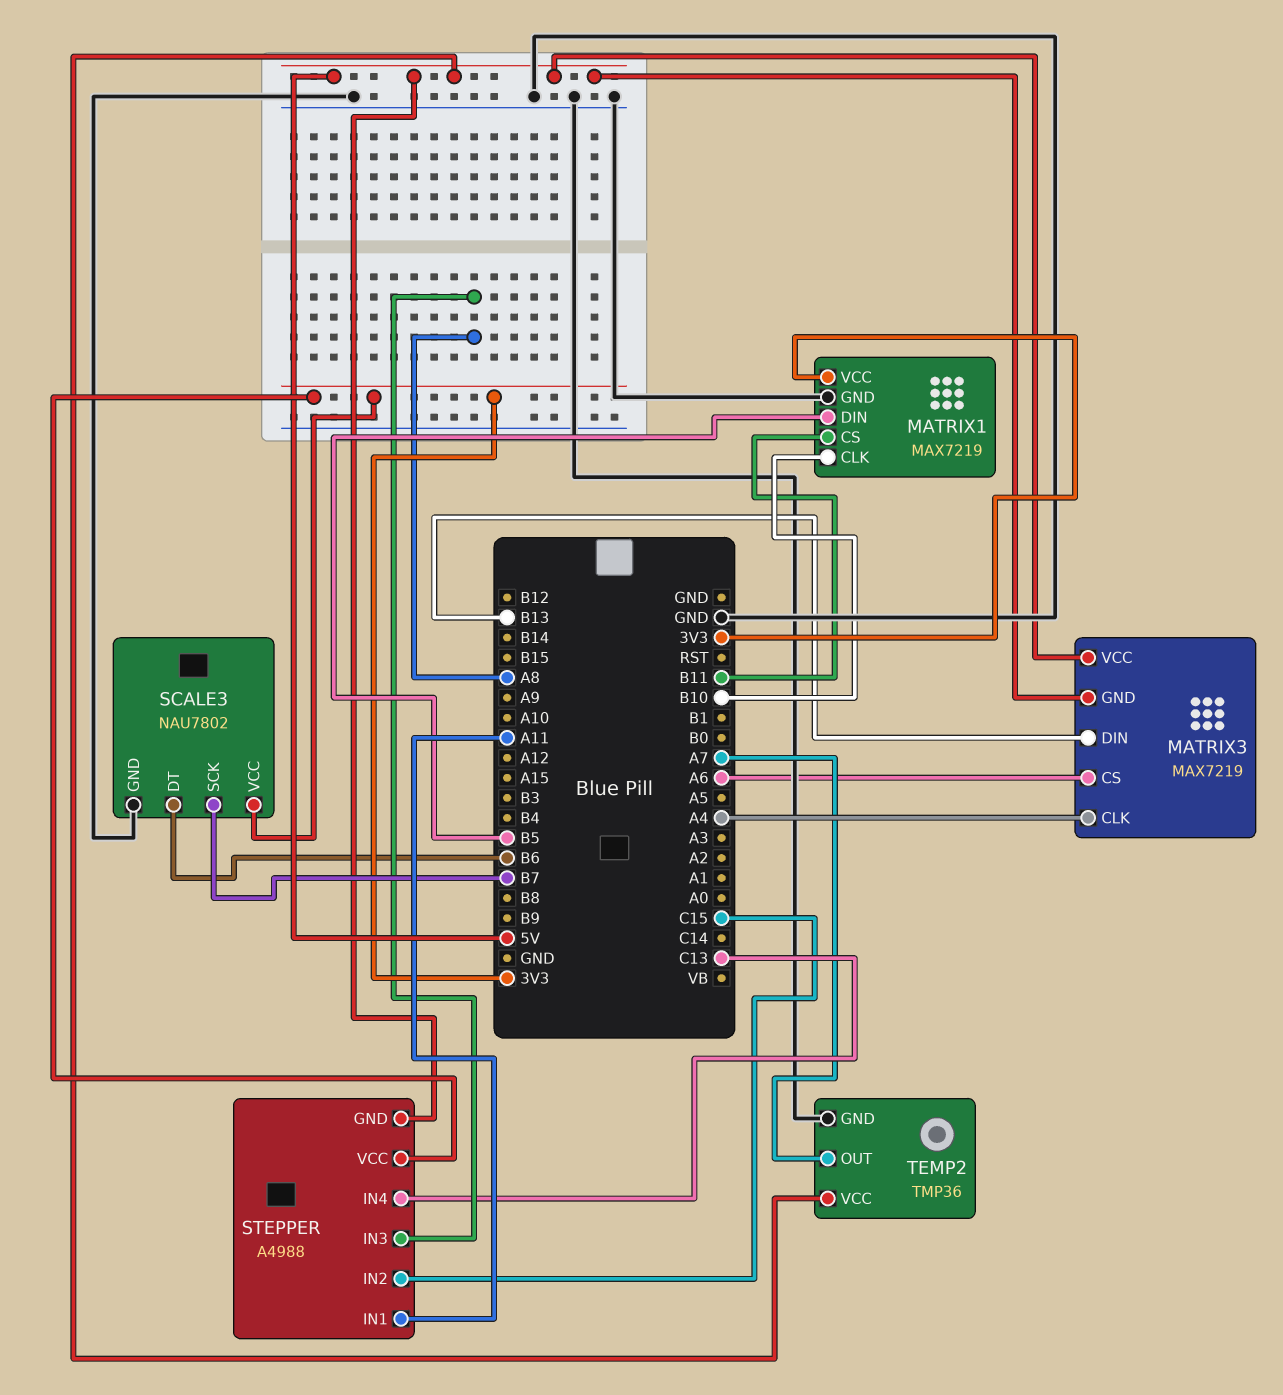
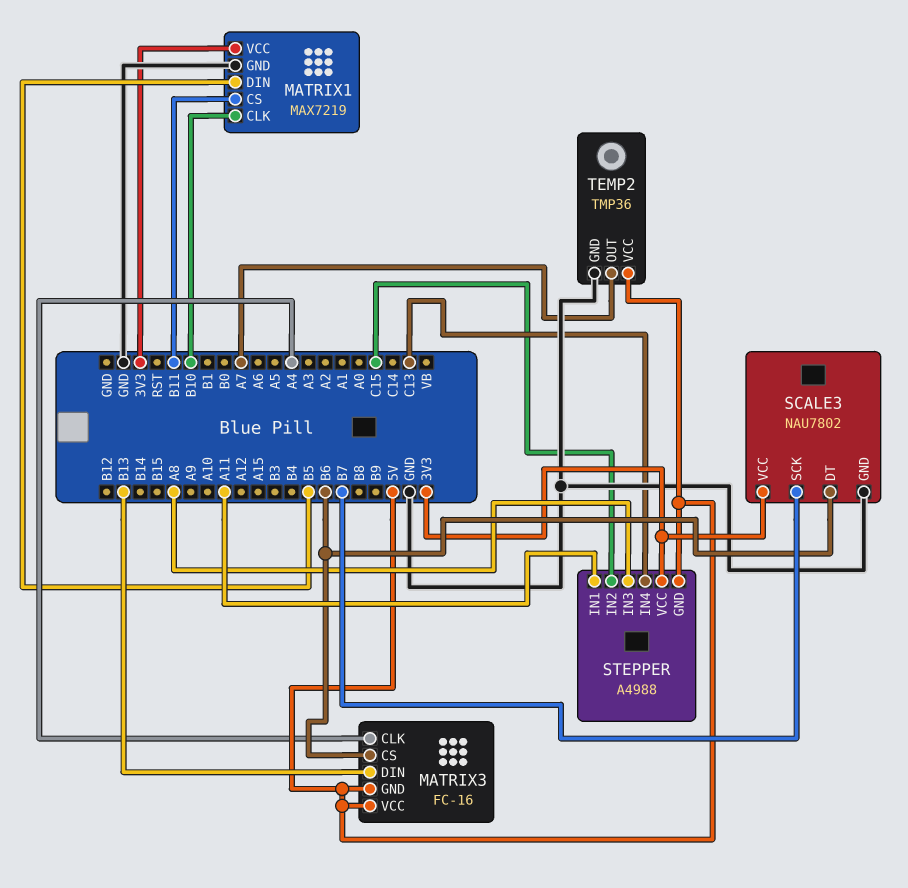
MATRIX3: MAX7219 -> FC-16
MATRIX3 pin CS: A6 -> B6

